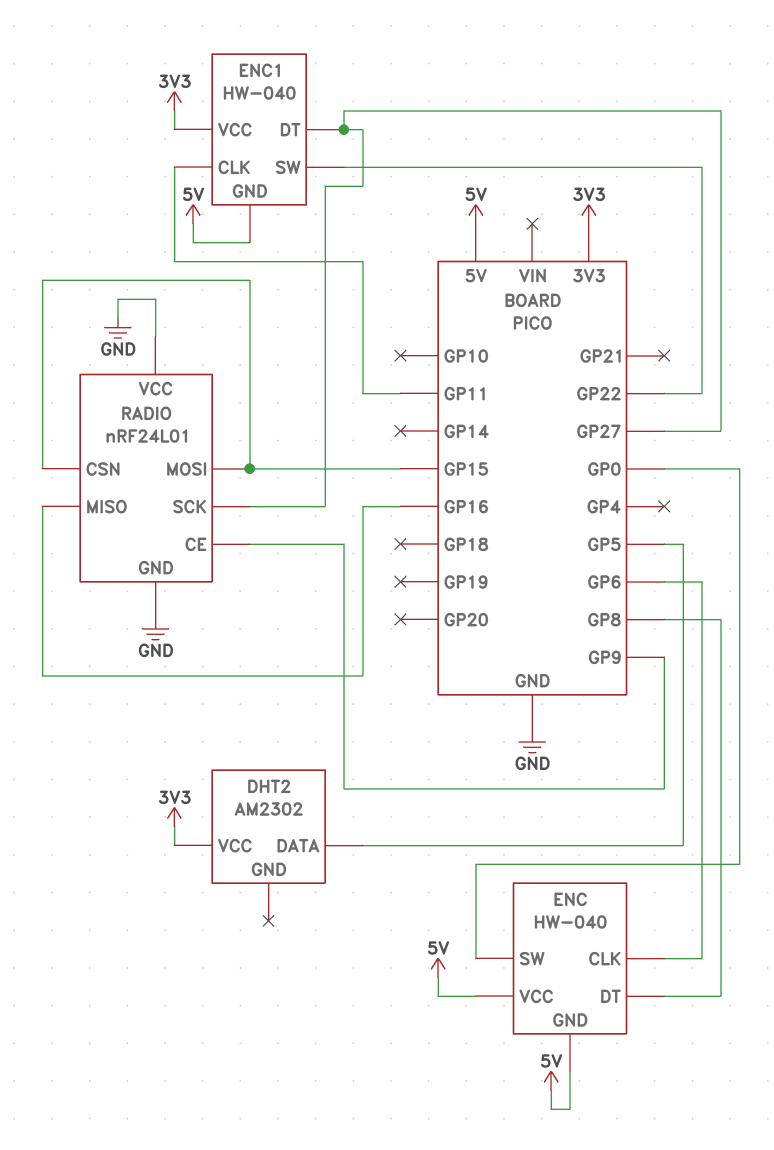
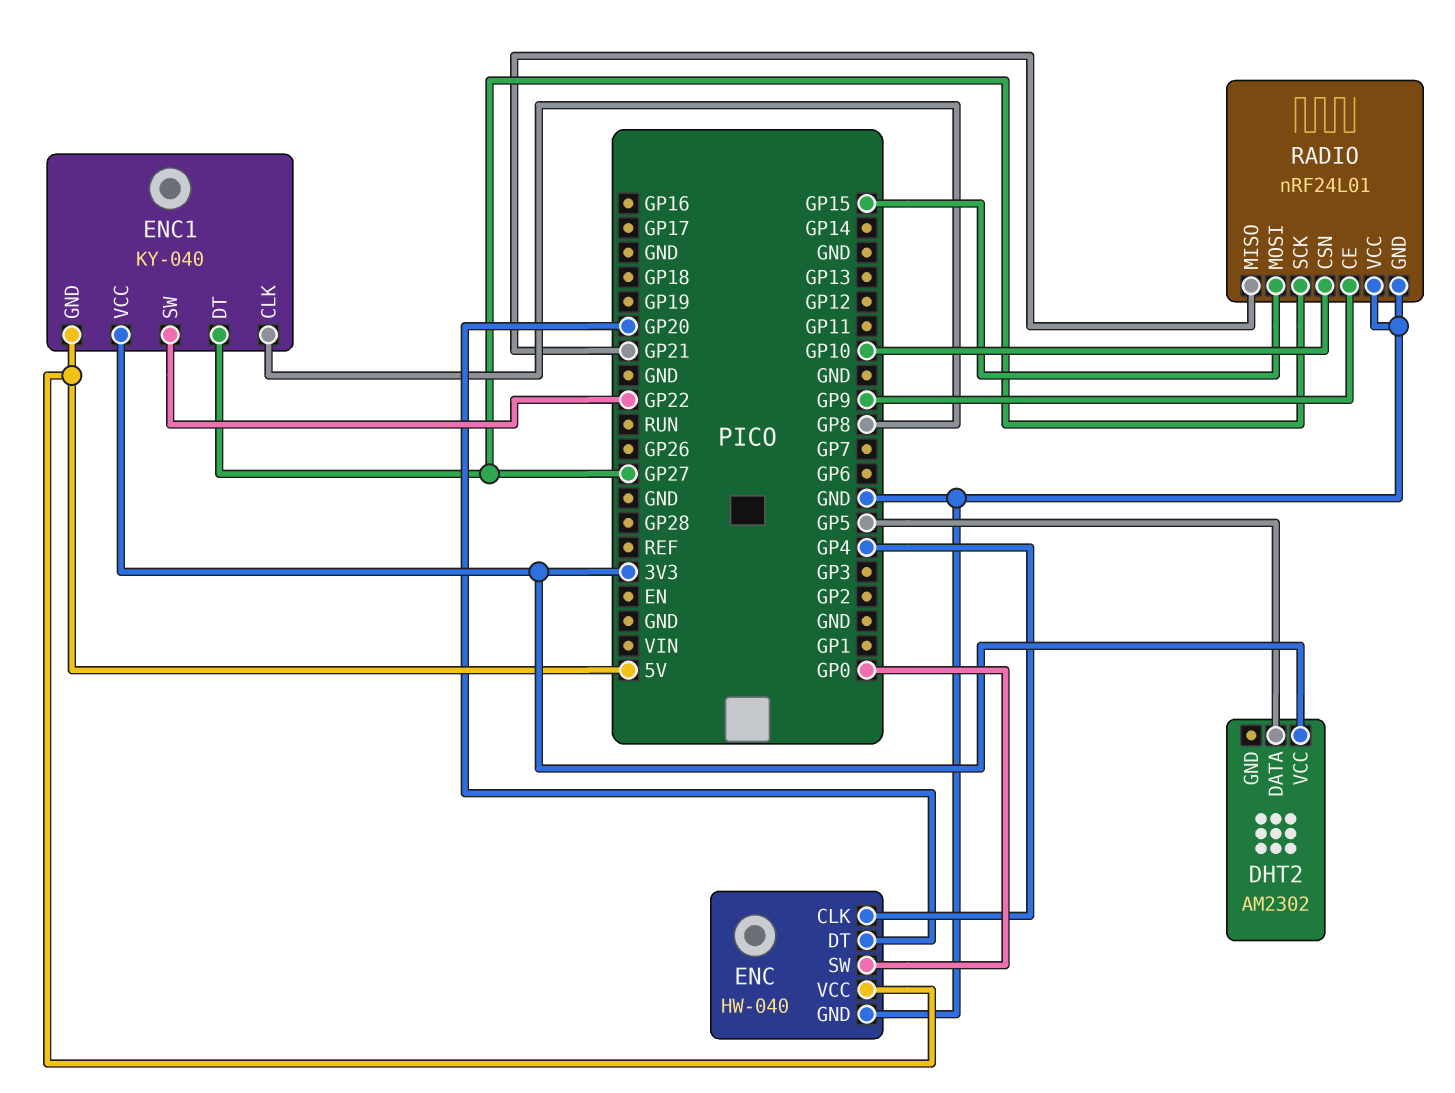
ENC pin CLK: GP6 -> GP4
ENC pin DT: GP8 -> GP20
ENC pin GND: 5V -> GND
ENC1: HW-040 -> KY-040
ENC1 pin CLK: GP11 -> GP8
RADIO pin CSN: GP15 -> GP10
RADIO pin MISO: GP16 -> GP21

